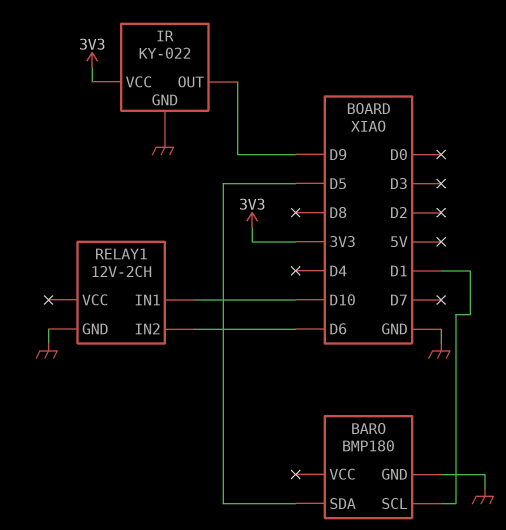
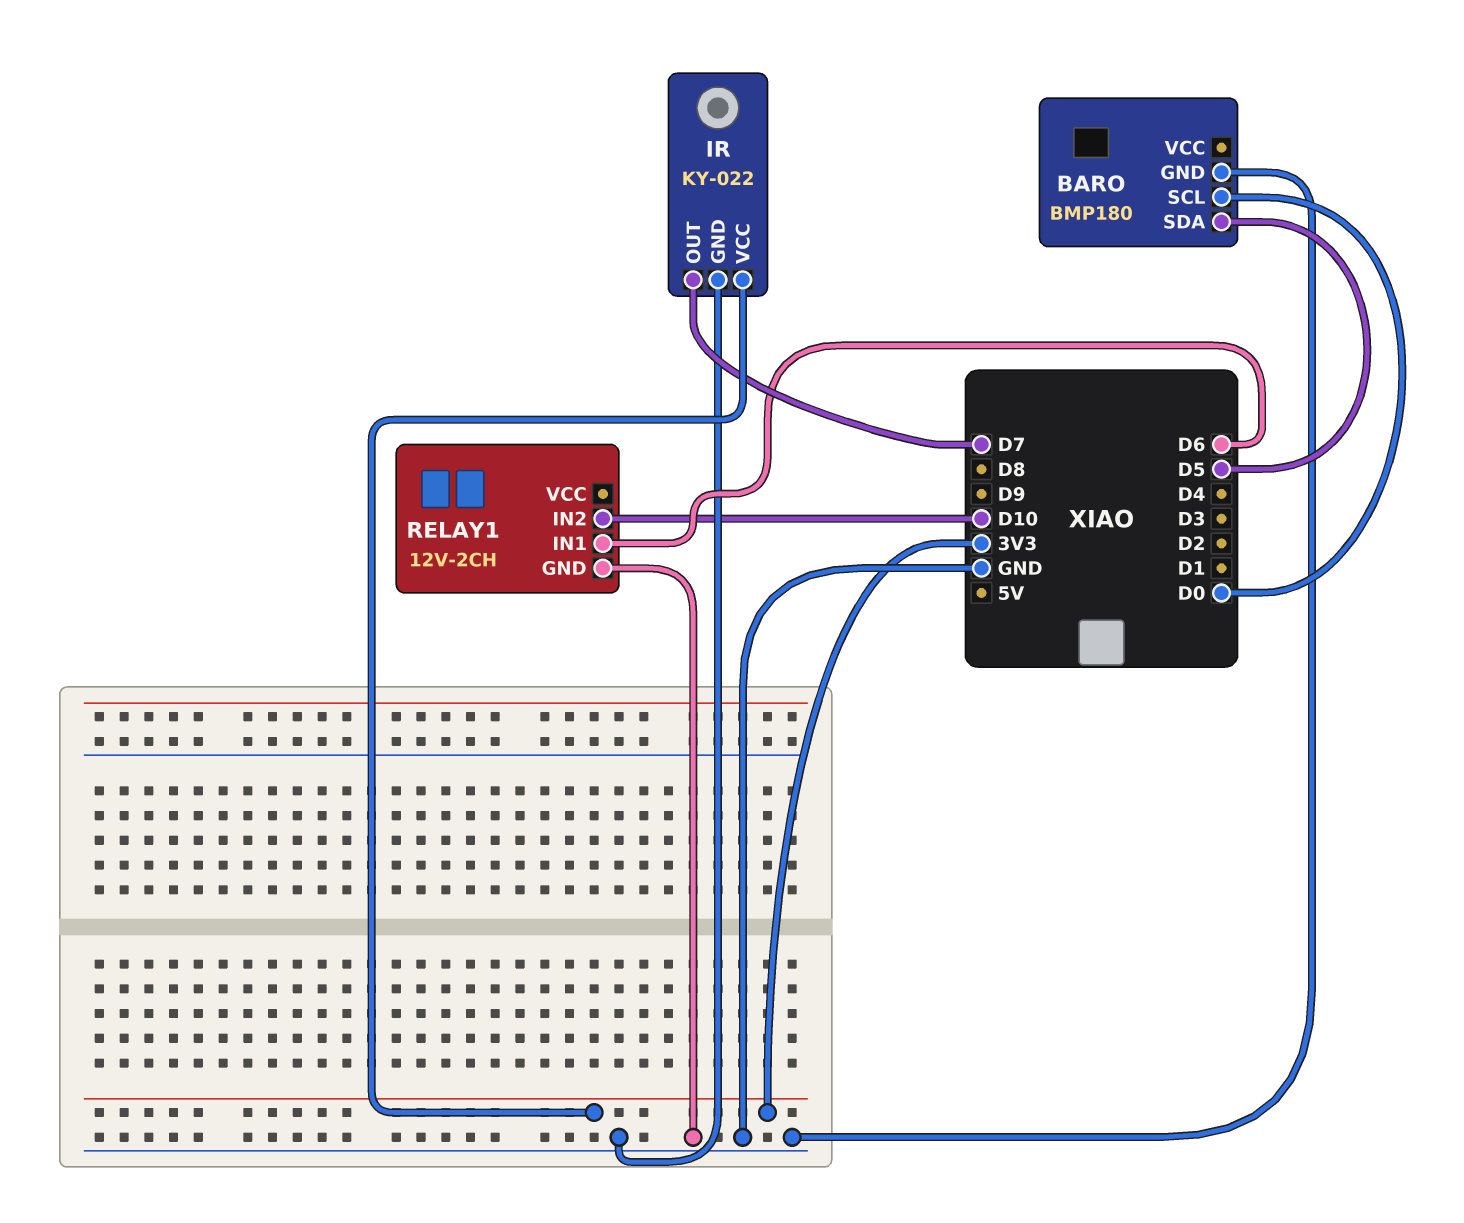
BARO pin SCL: D1 -> D0
IR pin OUT: D9 -> D7
RELAY1 pin IN1: D10 -> D6
RELAY1 pin IN2: D6 -> D10

